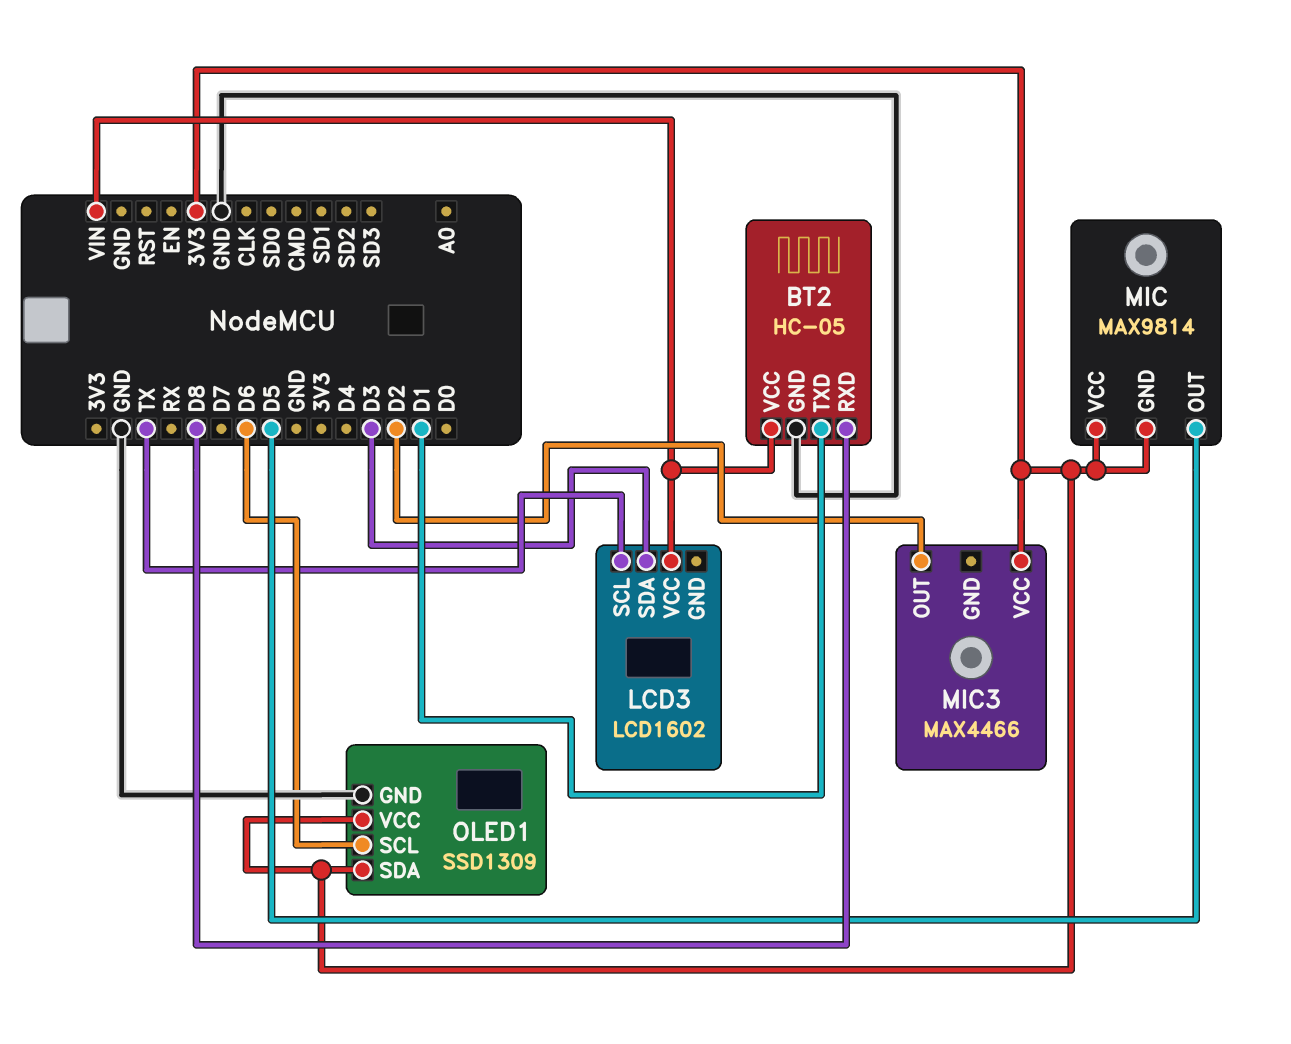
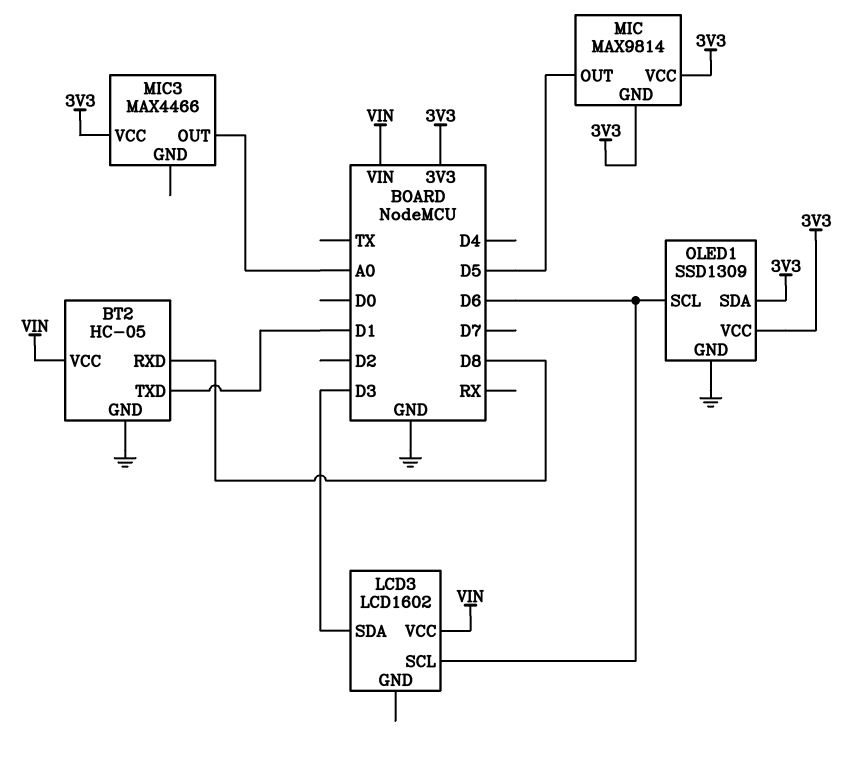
LCD3 pin SCL: TX -> D6
MIC3 pin OUT: D2 -> A0

